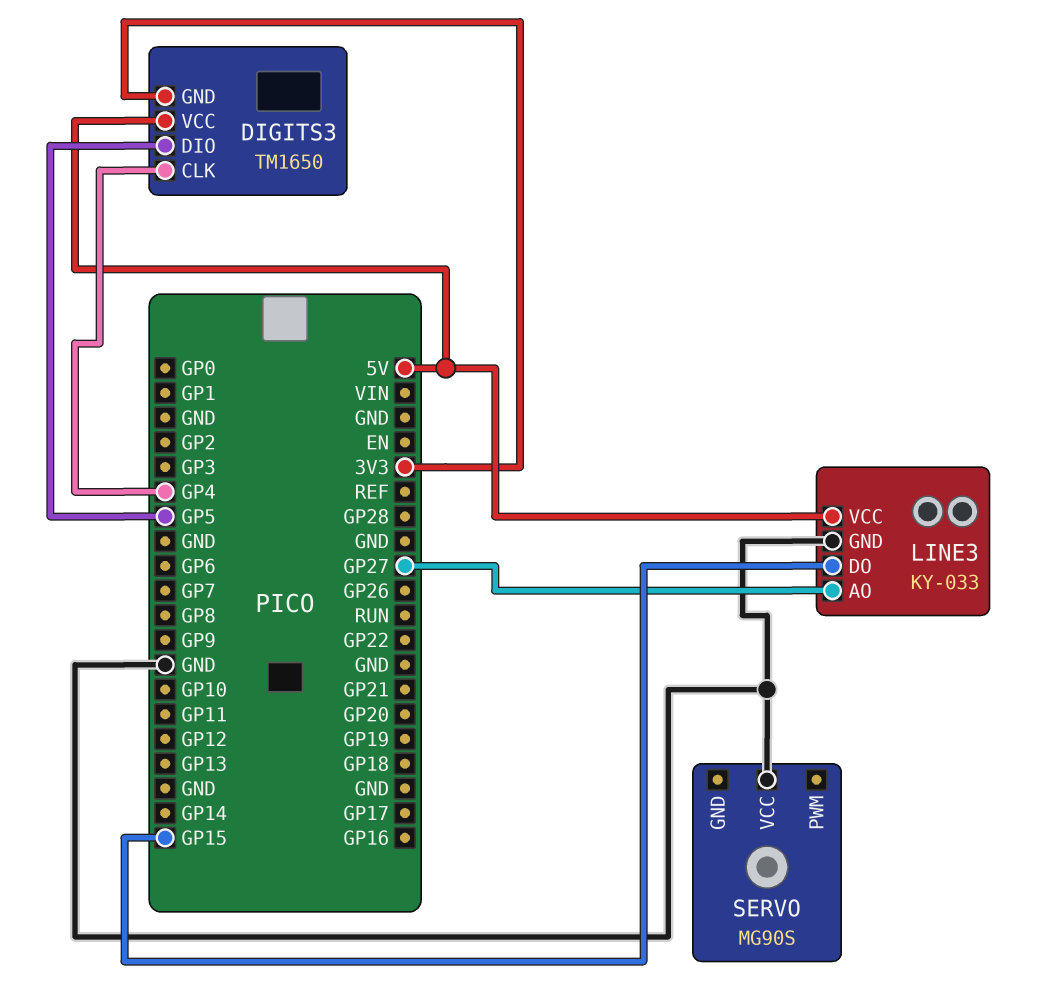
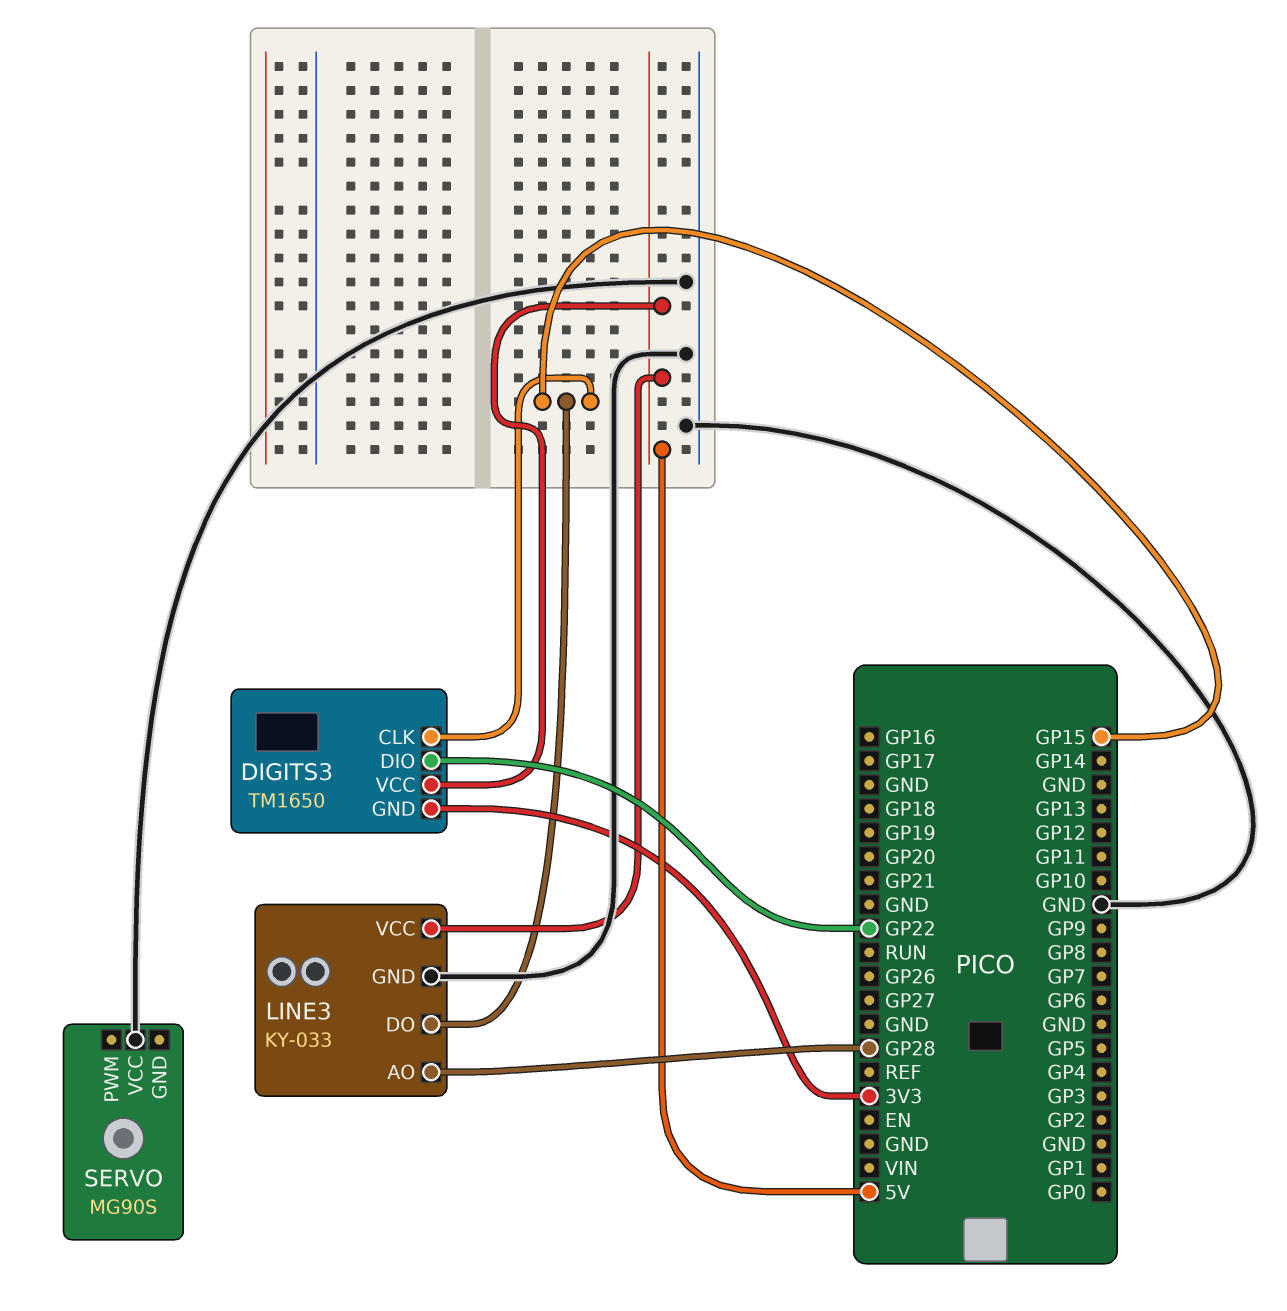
DIGITS3 pin CLK: GP4 -> GP15
DIGITS3 pin DIO: GP5 -> GP22
LINE3 pin AO: GP27 -> GP28

